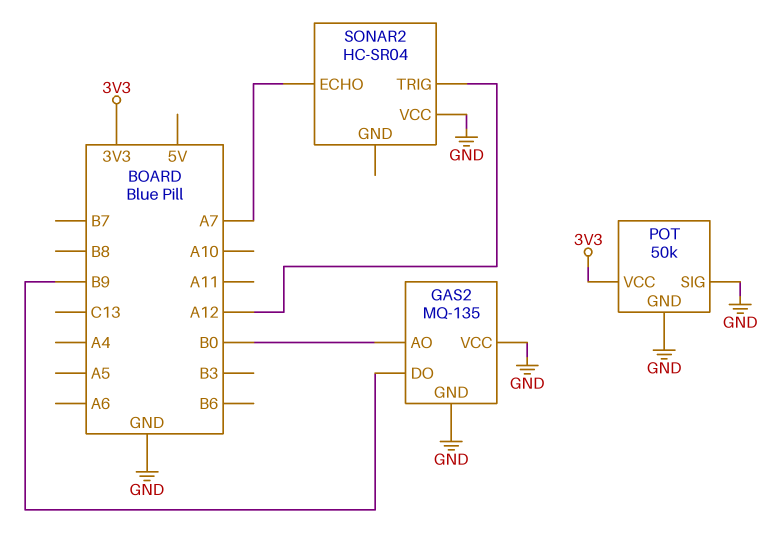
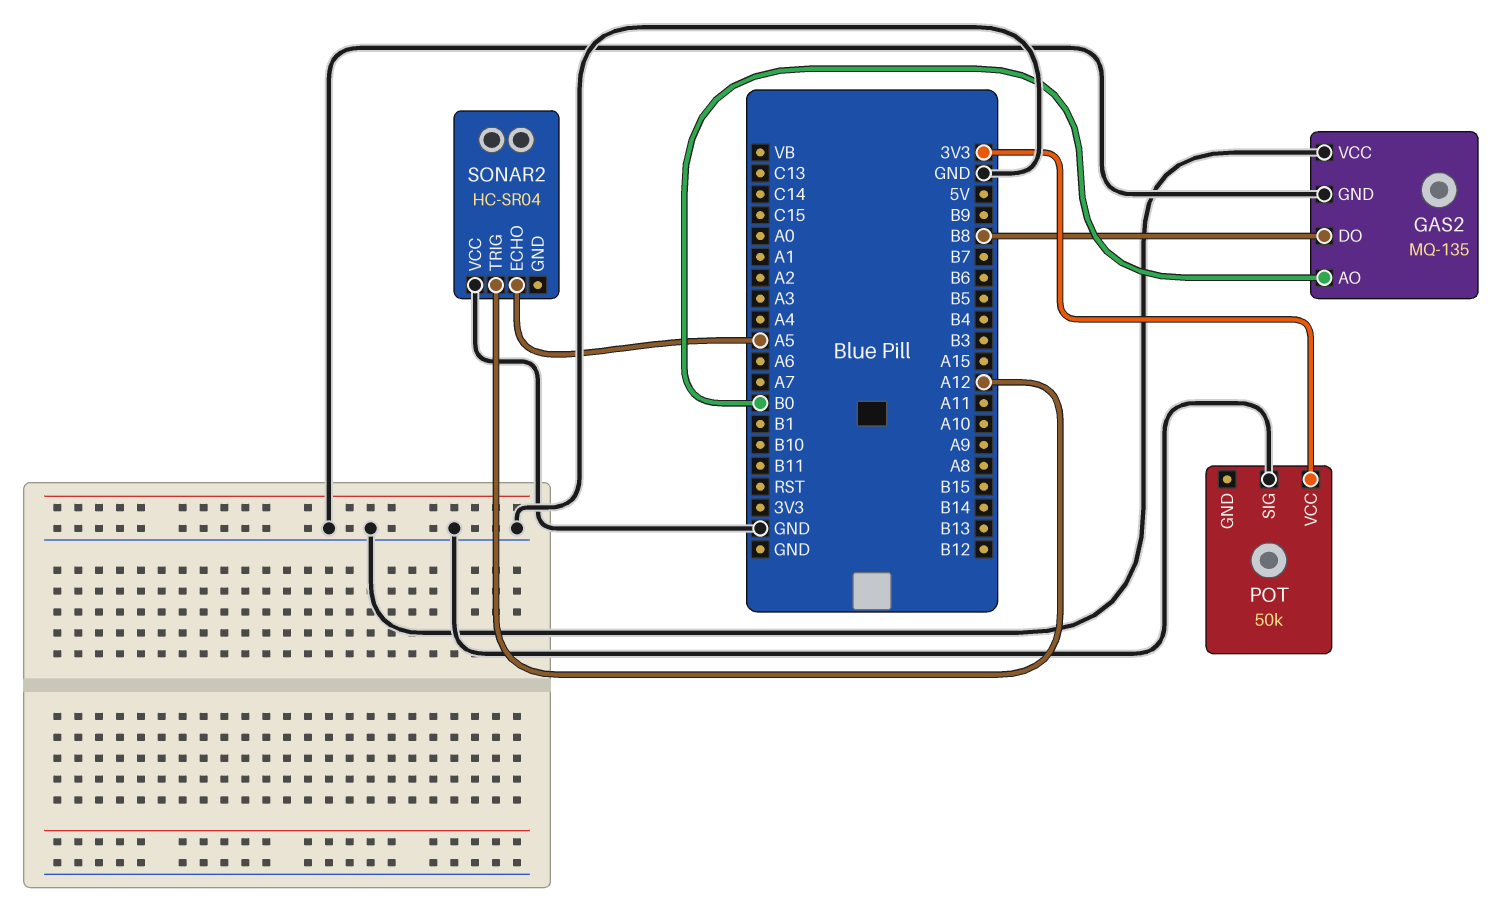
GAS2 pin DO: B9 -> B8
POT pin GND: GND -> none
SONAR2 pin ECHO: A7 -> A5

